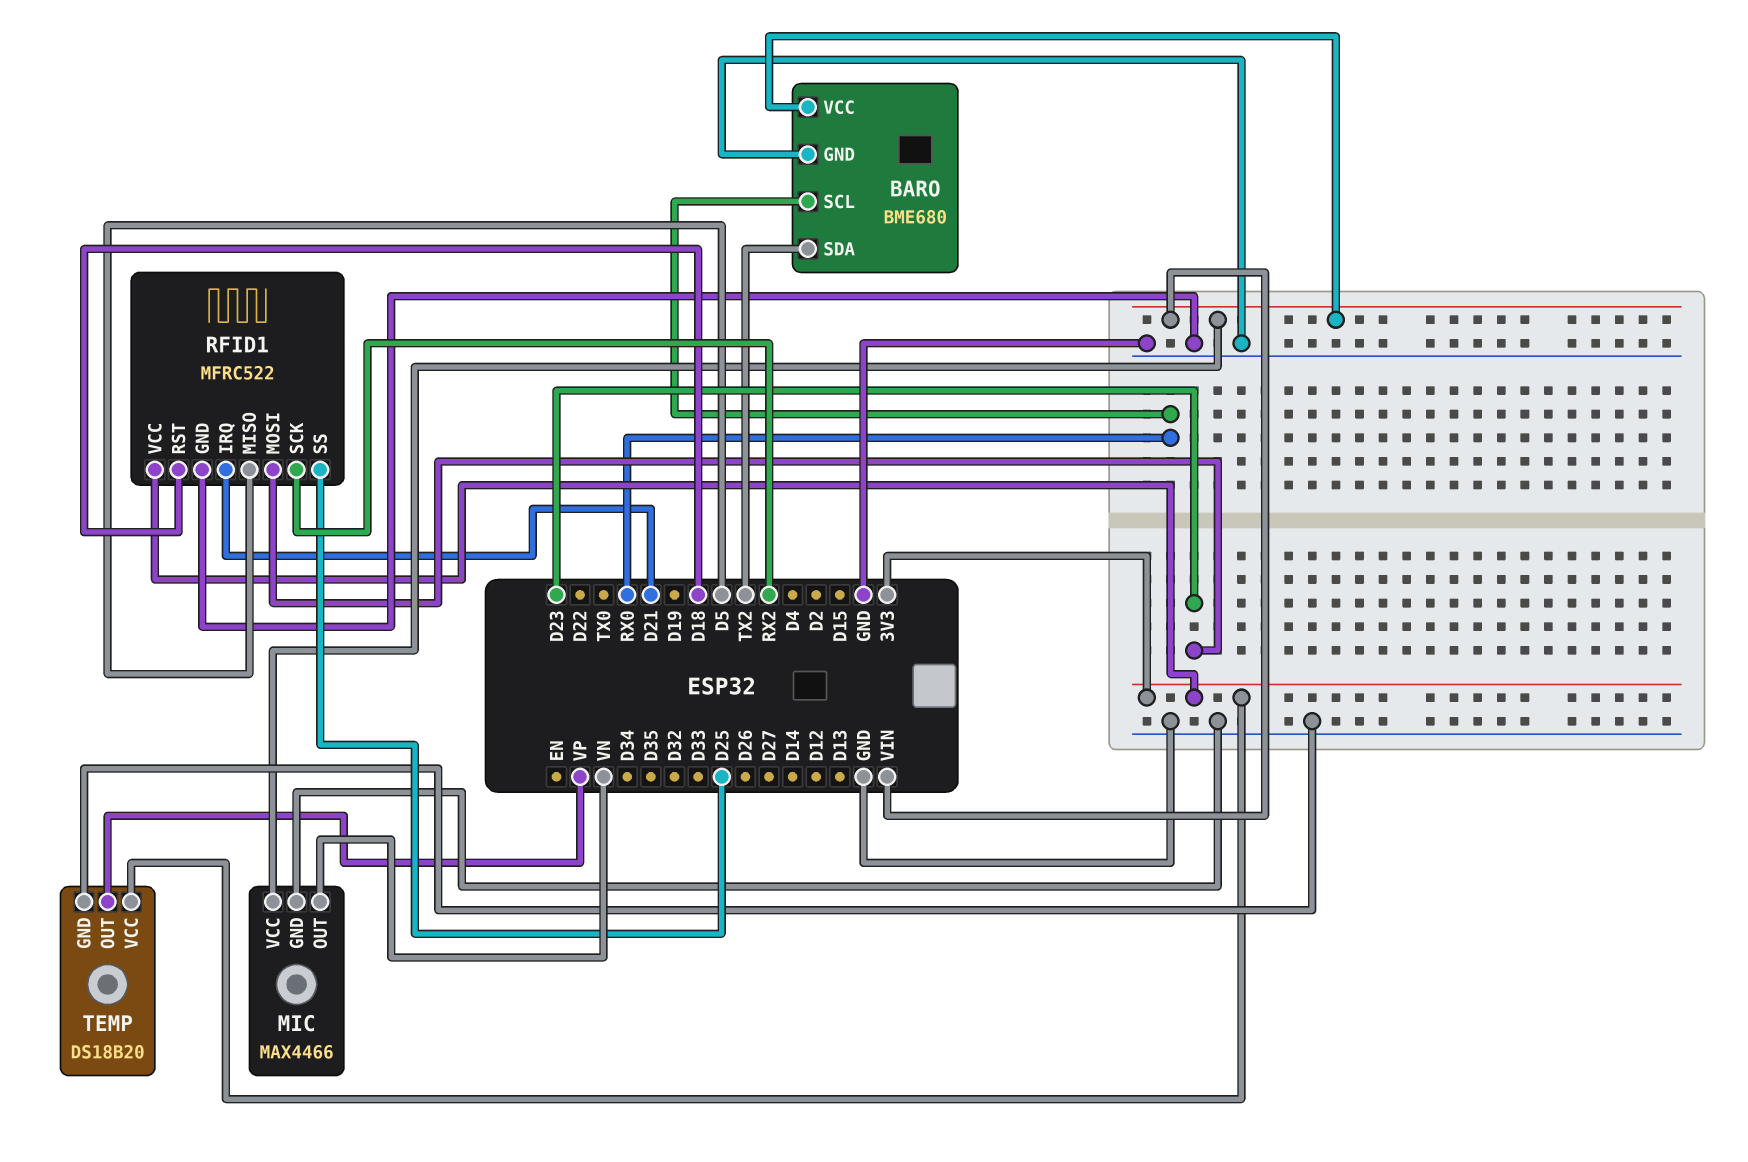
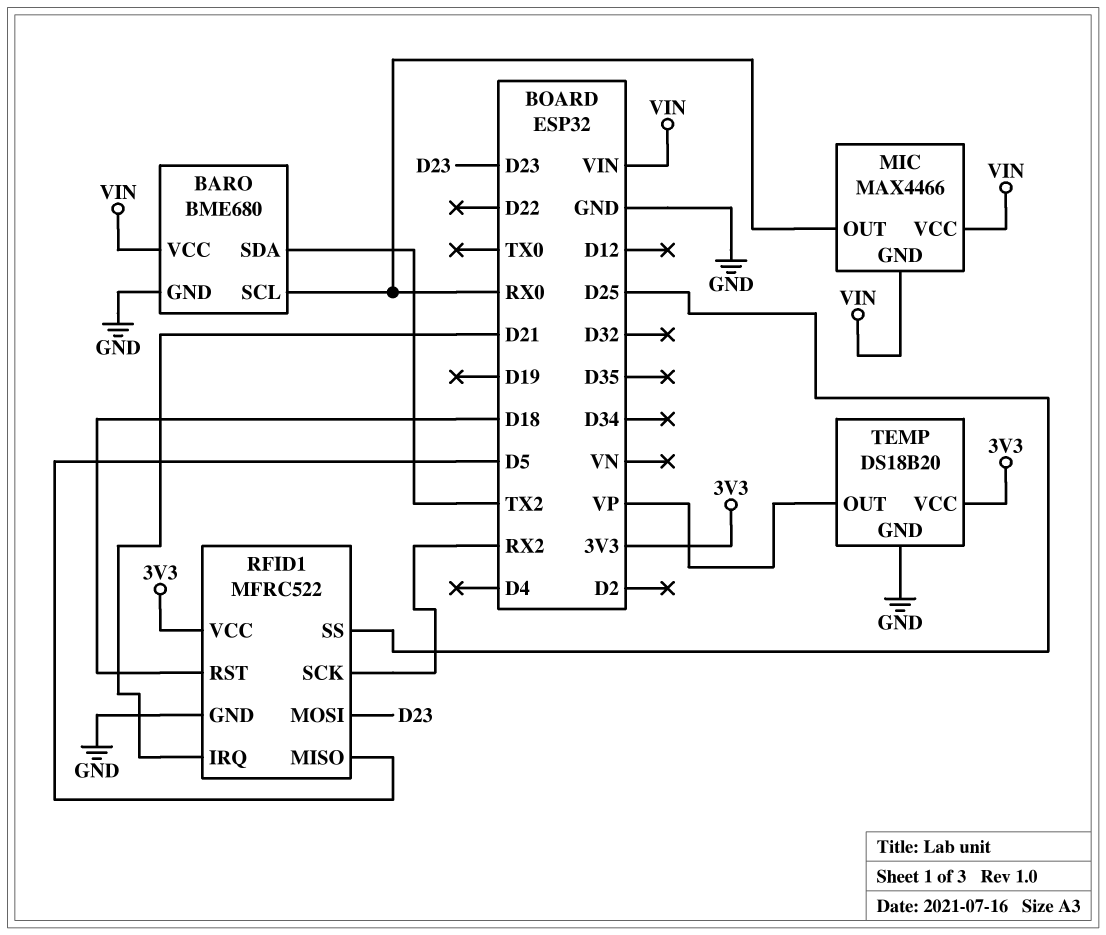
MIC pin GND: GND -> VIN
MIC pin OUT: VN -> RX0

